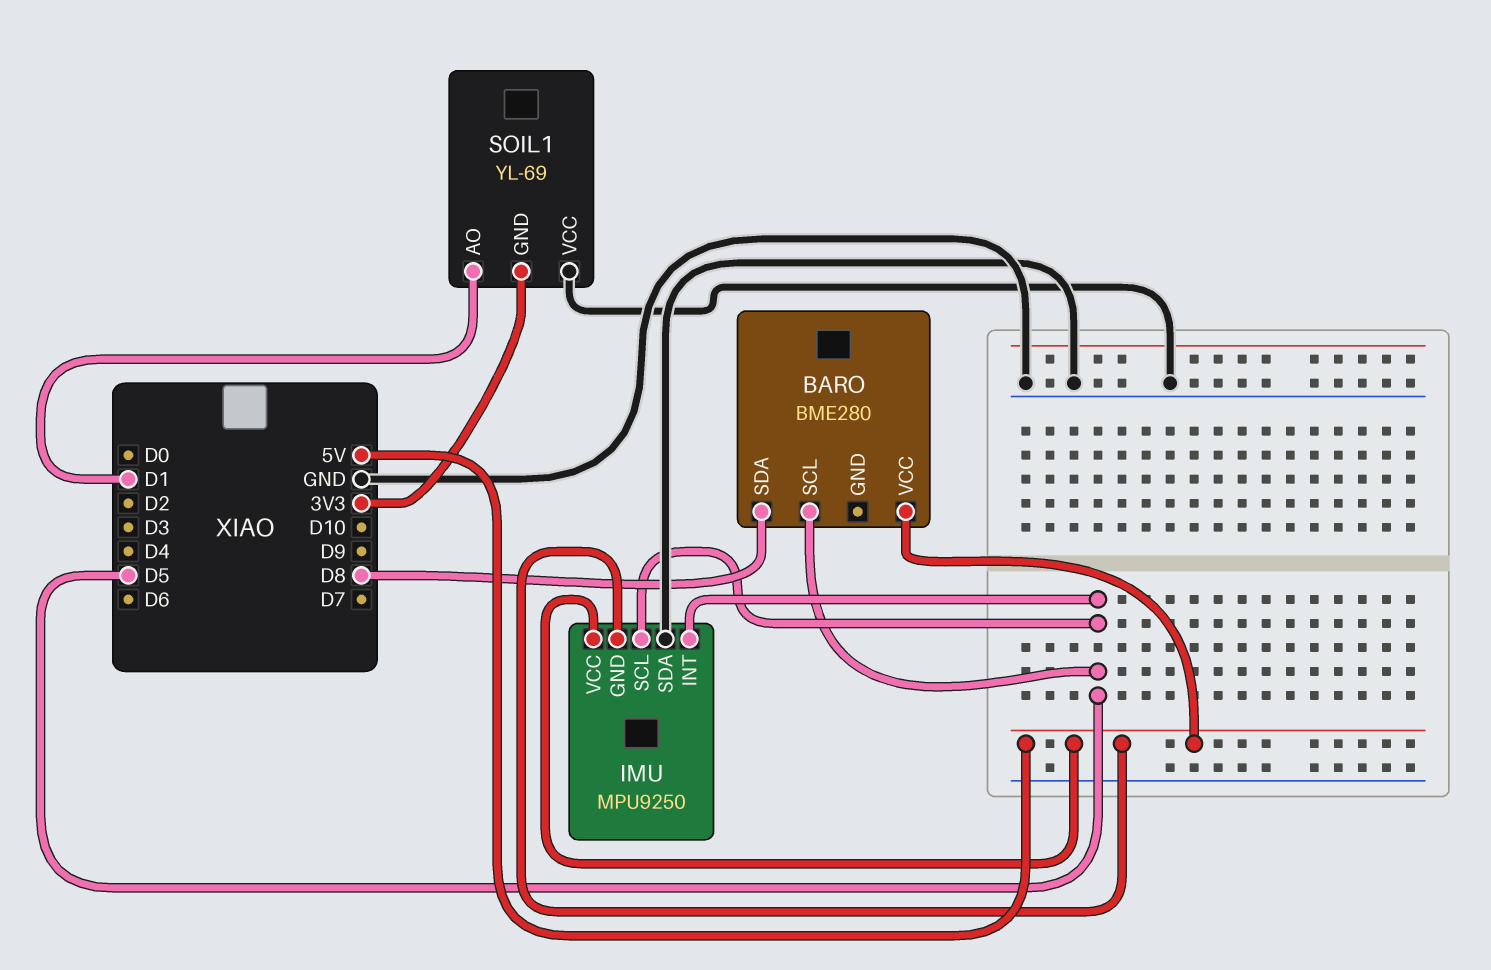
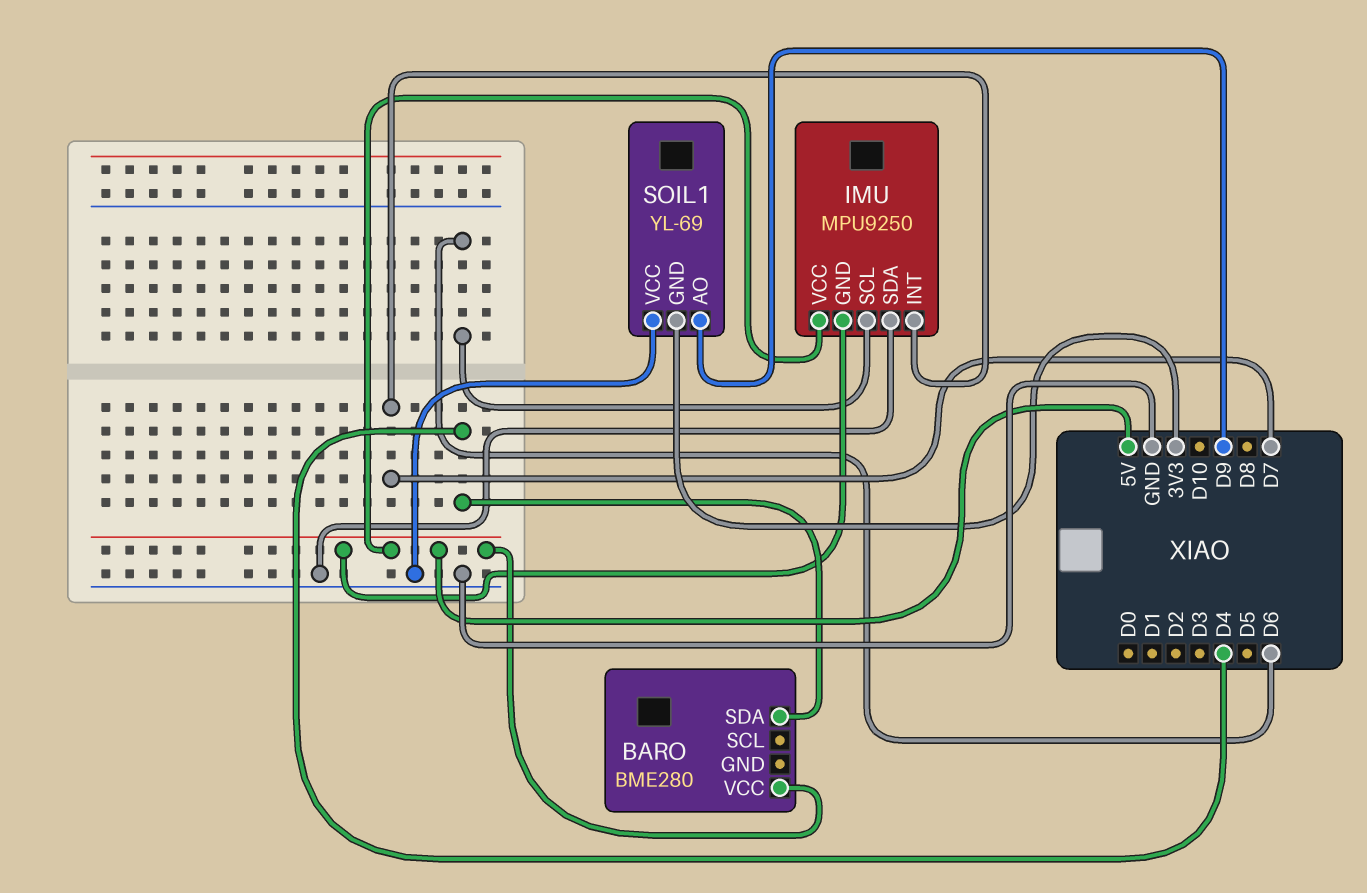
BARO pin SCL: D5 -> none
BARO pin SDA: D8 -> D4
IMU pin INT: D5 -> D7
IMU pin SCL: D5 -> D6
SOIL1 pin AO: D1 -> D9

